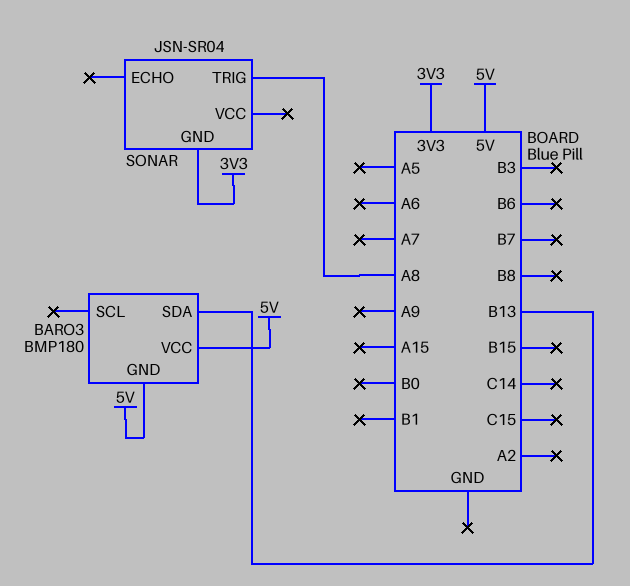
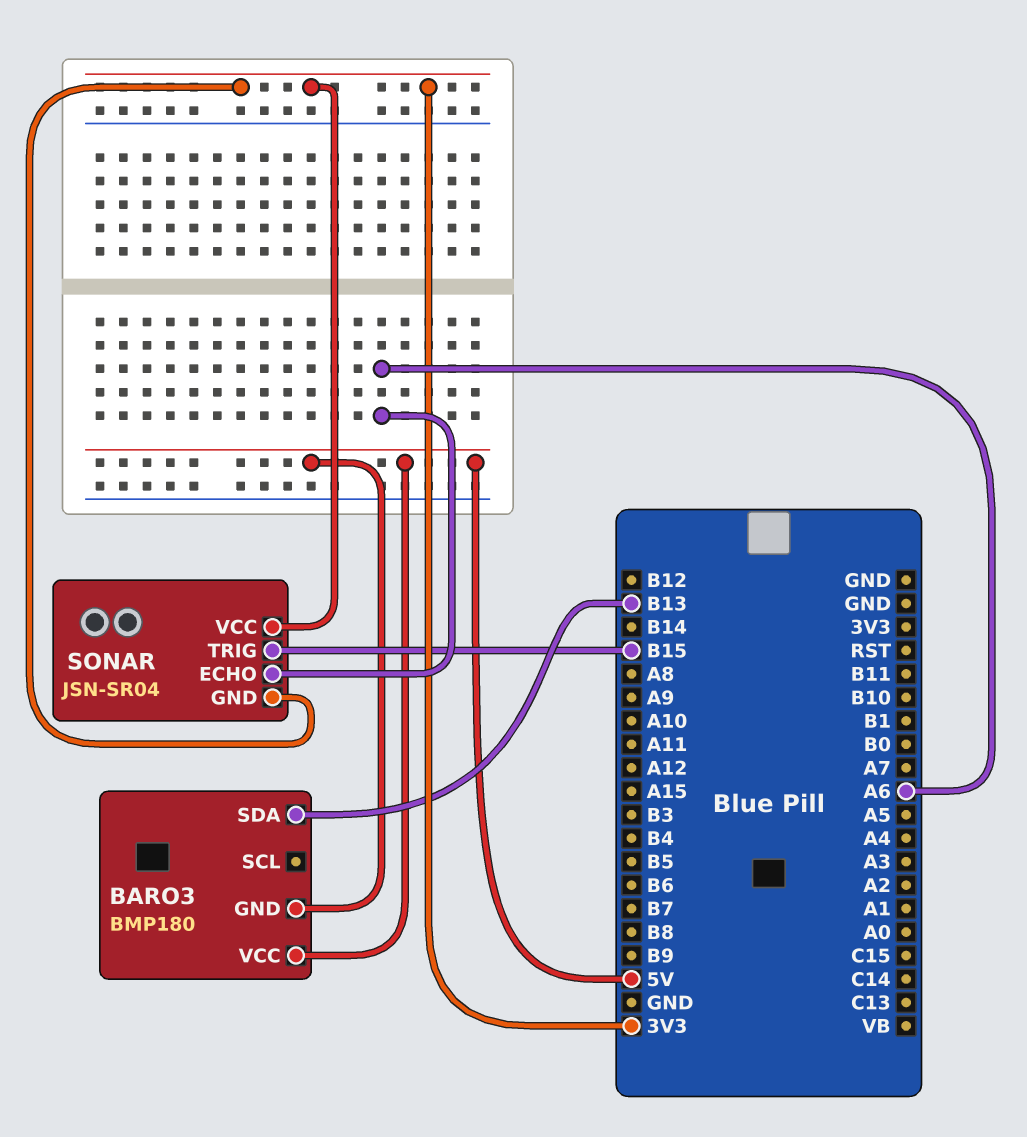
SONAR pin ECHO: none -> A6
SONAR pin TRIG: A8 -> B15
SONAR pin VCC: none -> 3V3

